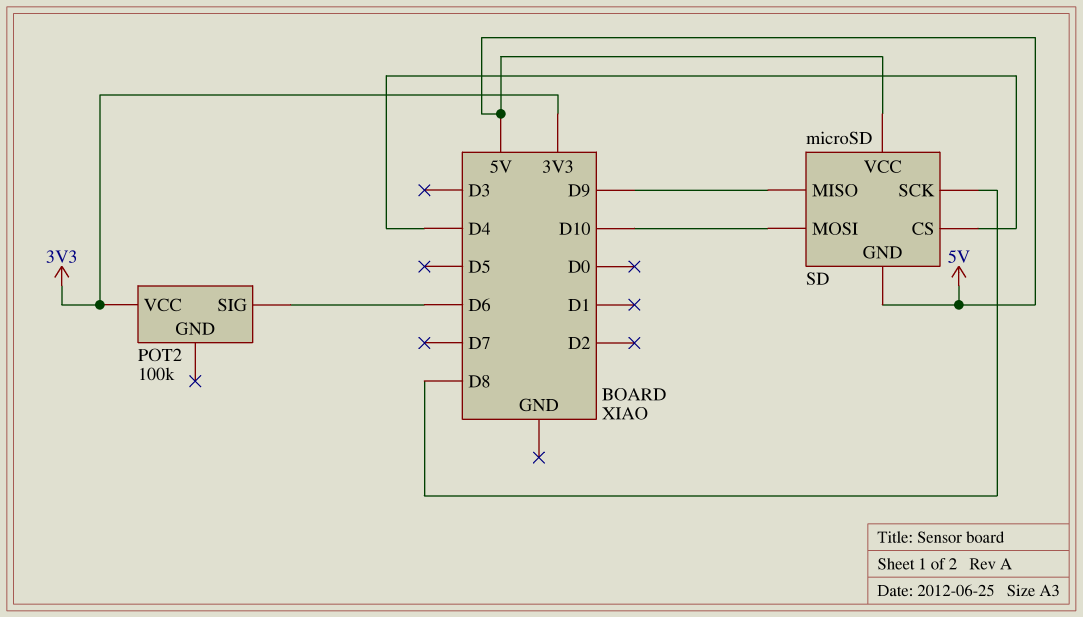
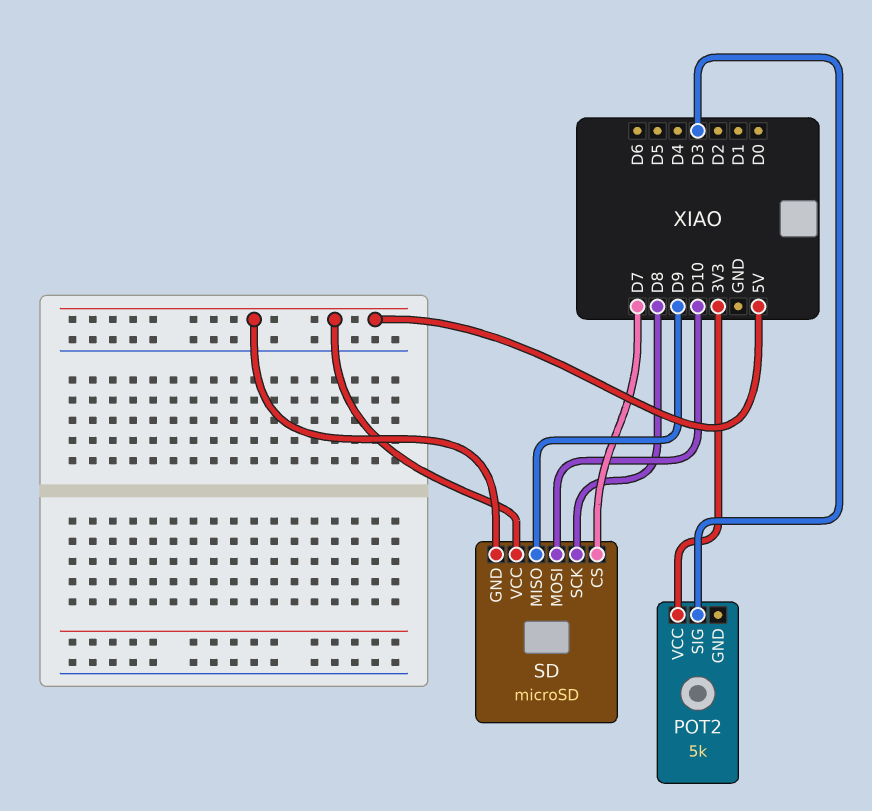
POT2: 100k -> 5k
POT2 pin SIG: D6 -> D3
SD pin CS: D4 -> D7

